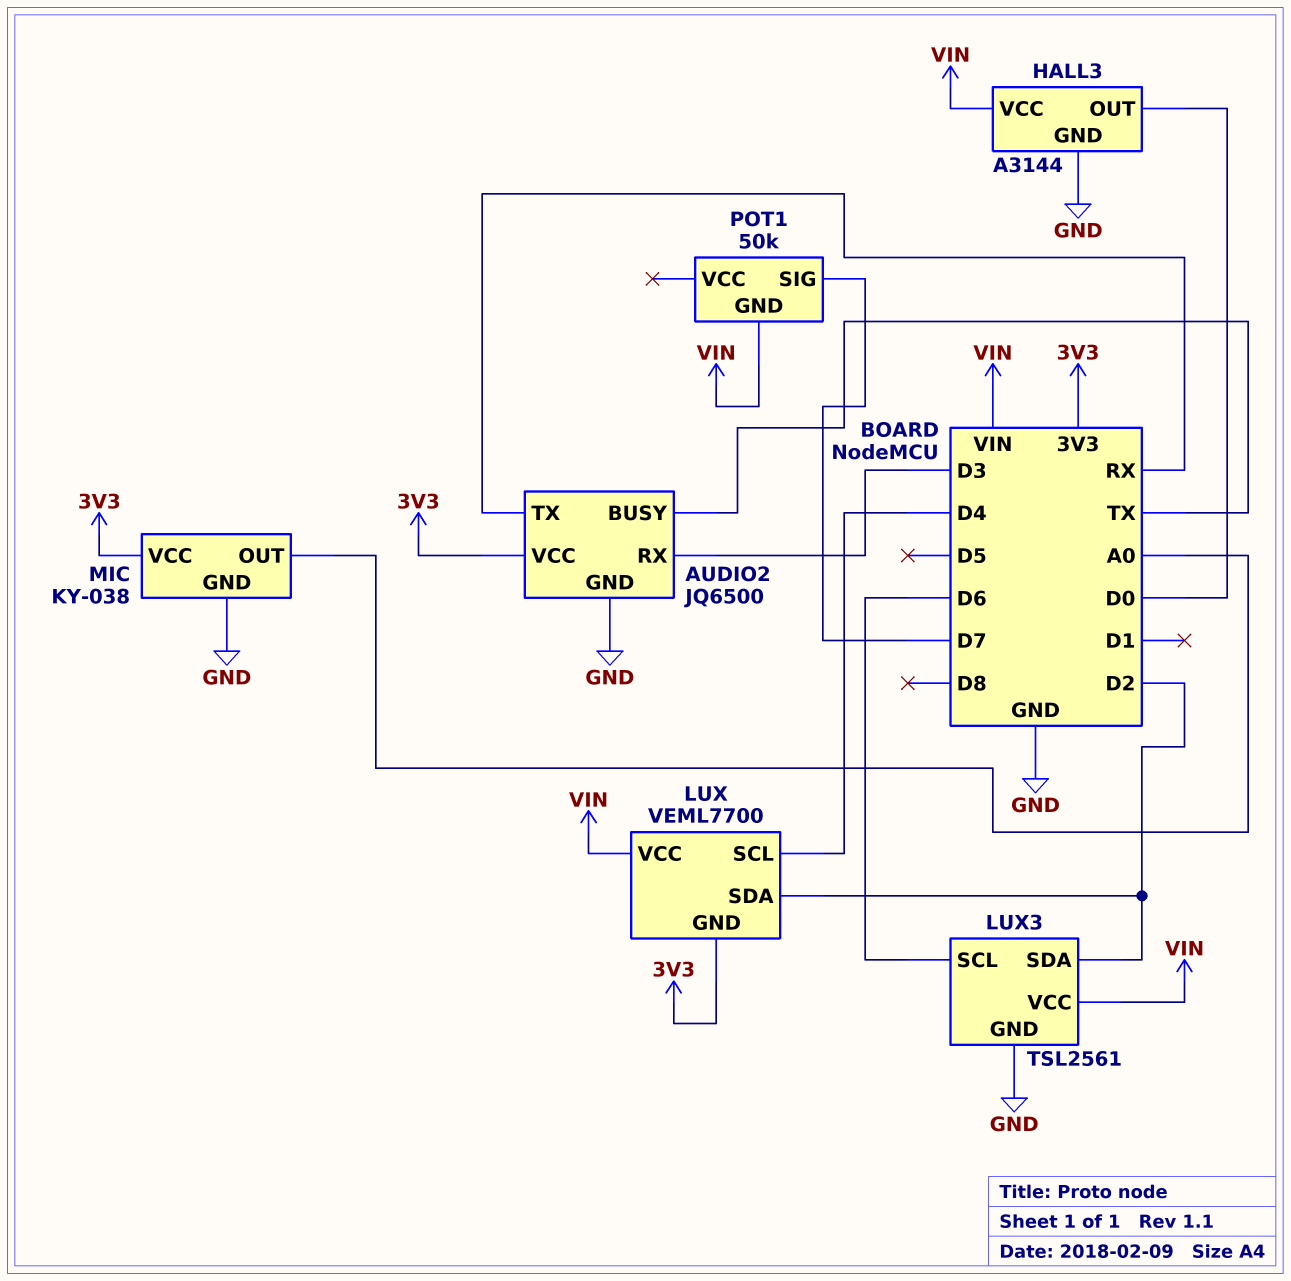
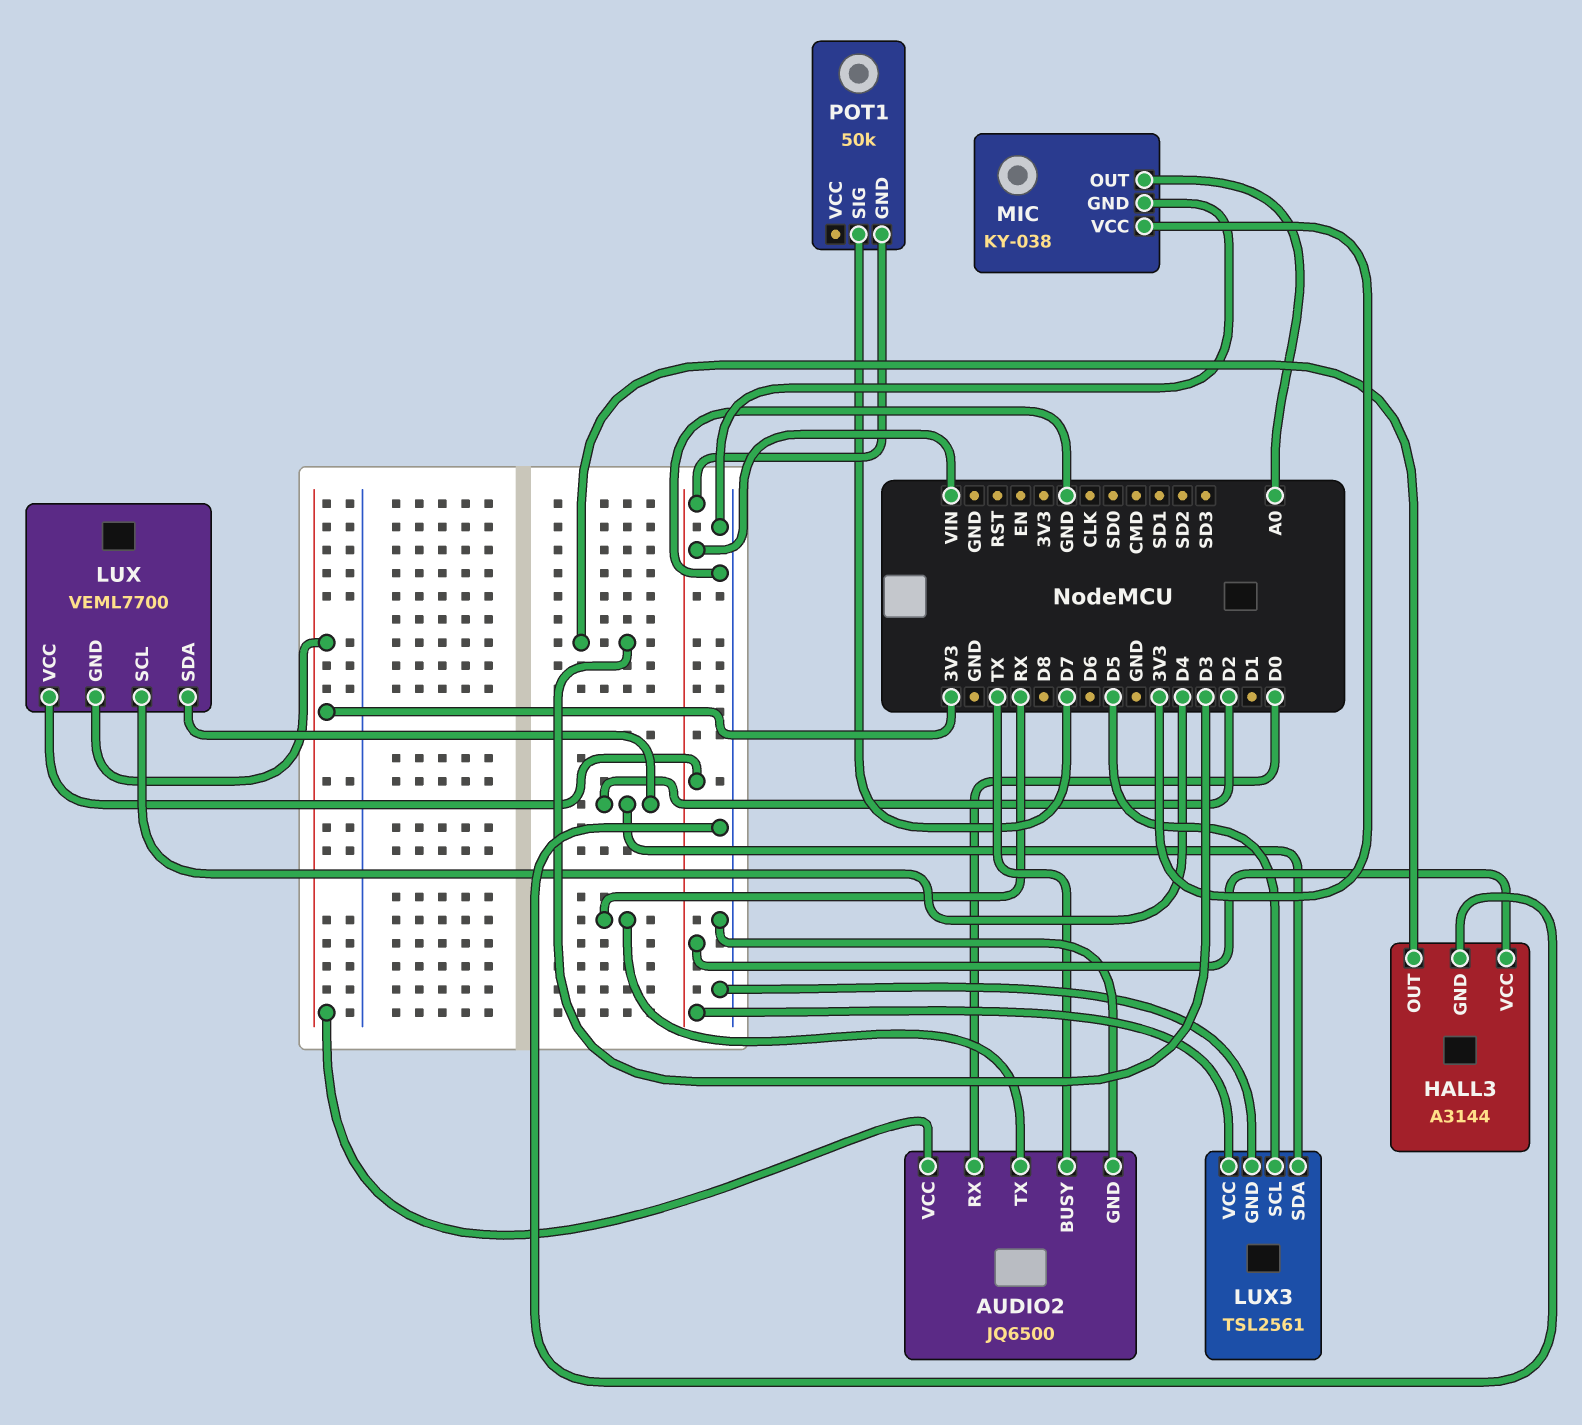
AUDIO2 pin RX: D3 -> D0
HALL3 pin OUT: D0 -> D3
LUX3 pin SCL: D6 -> D5

